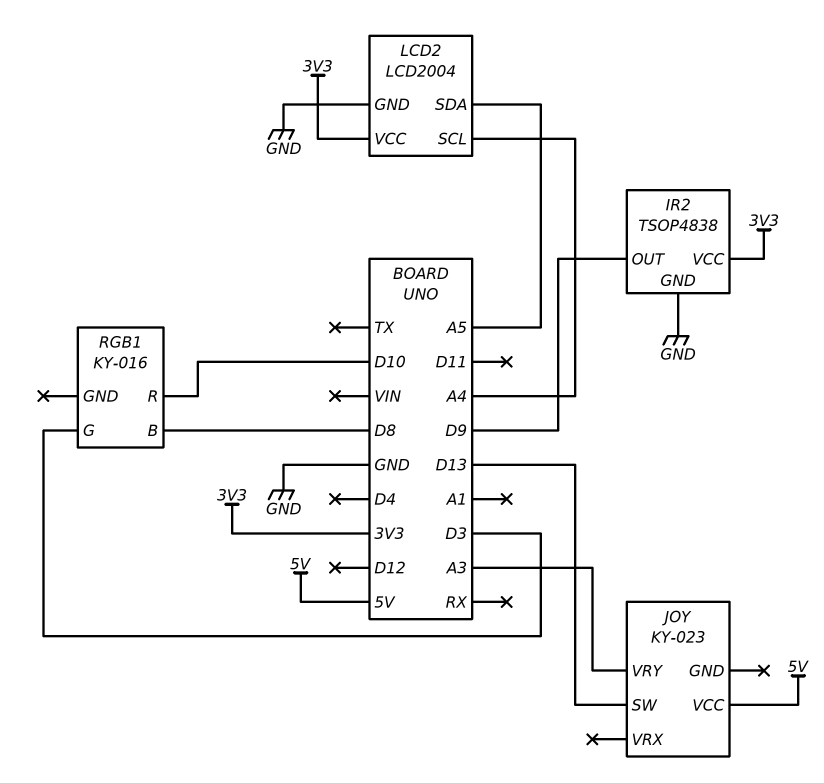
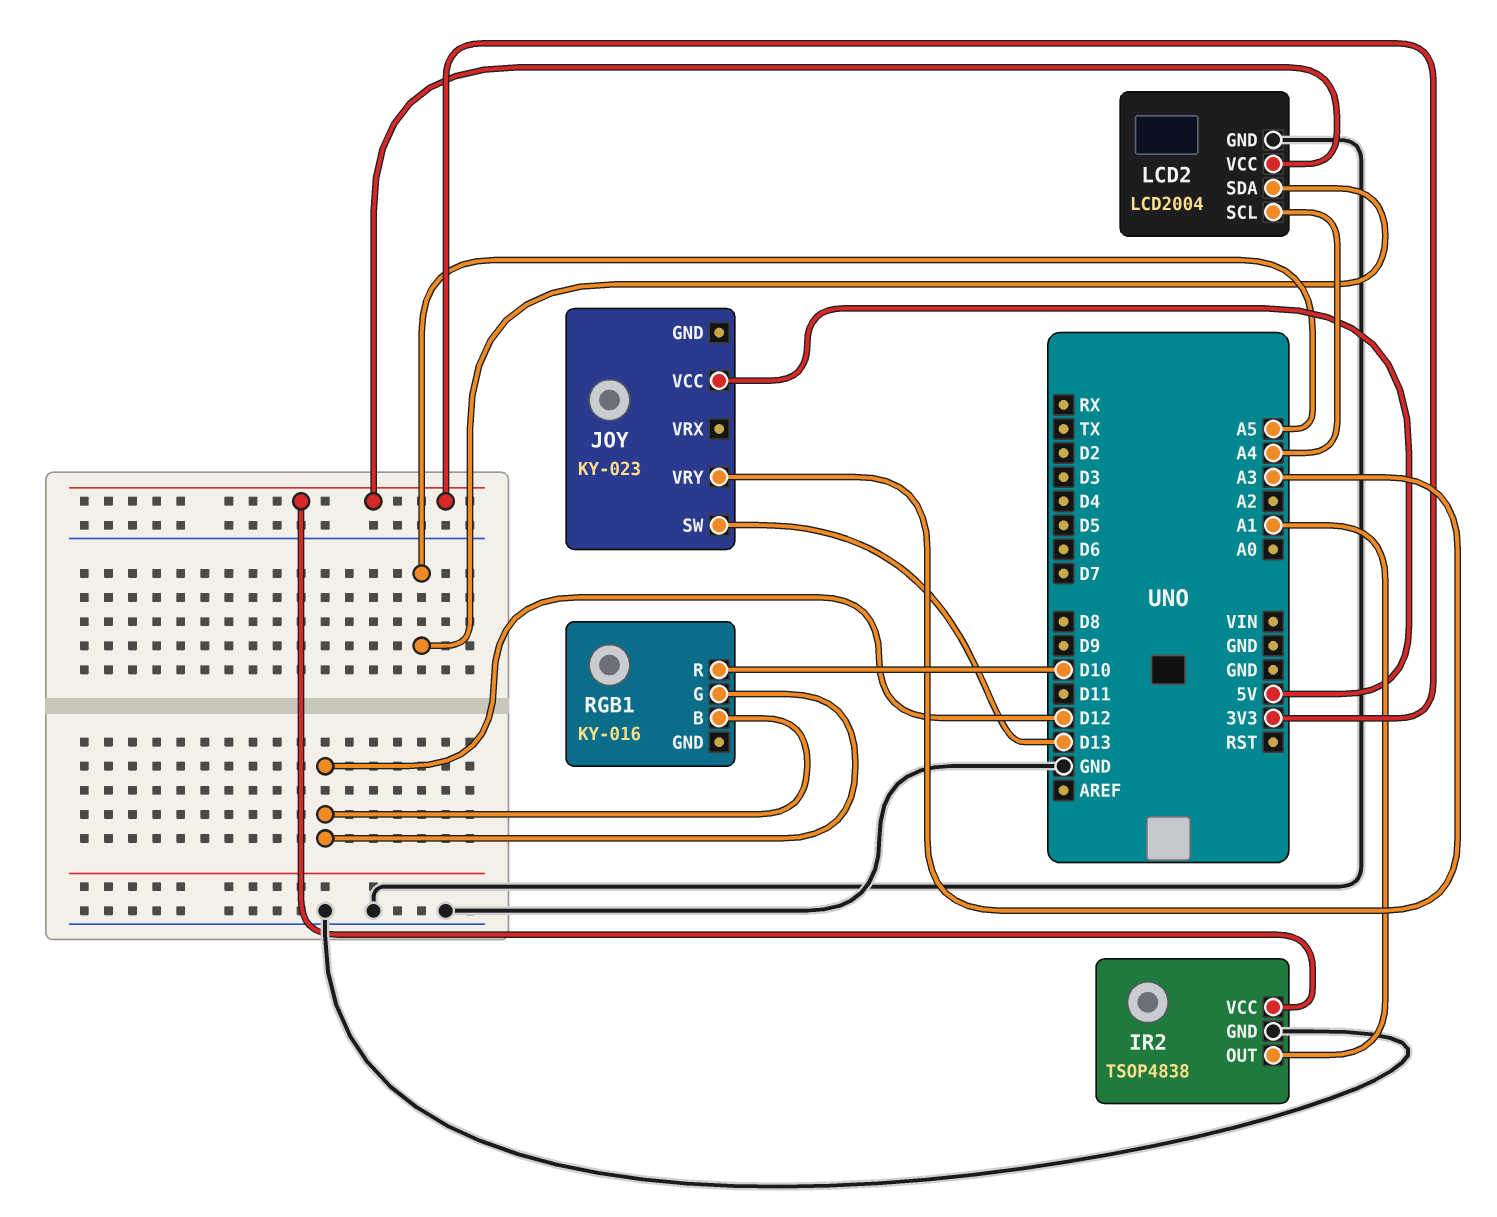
IR2 pin OUT: D9 -> A1
RGB1 pin B: D8 -> D12
RGB1 pin G: D3 -> D12

